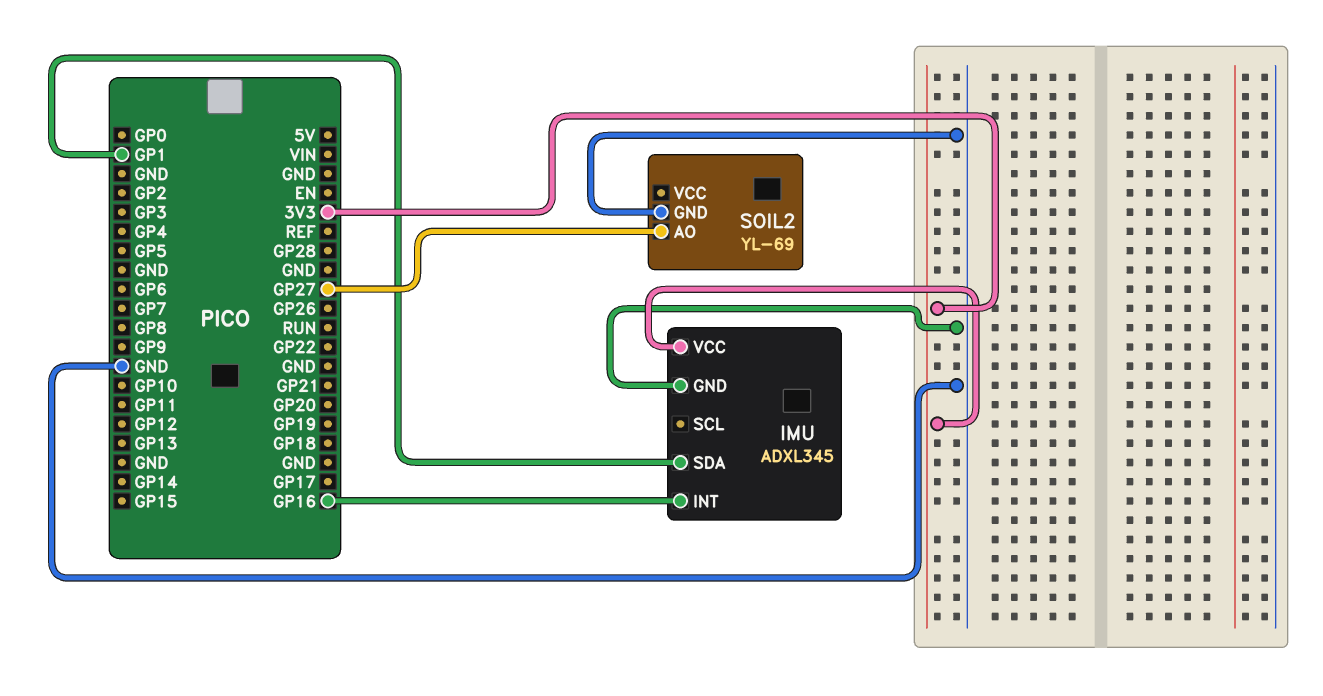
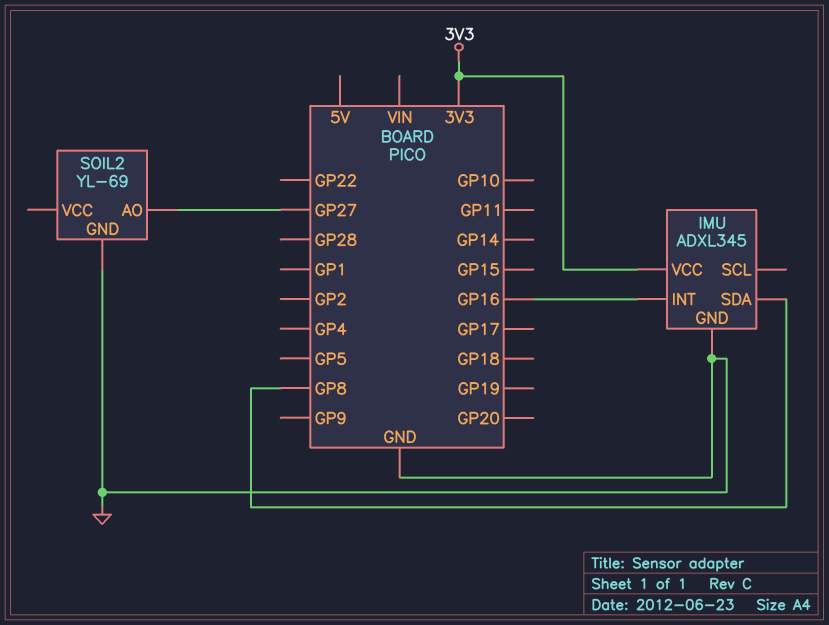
IMU pin SDA: GP1 -> GP8

